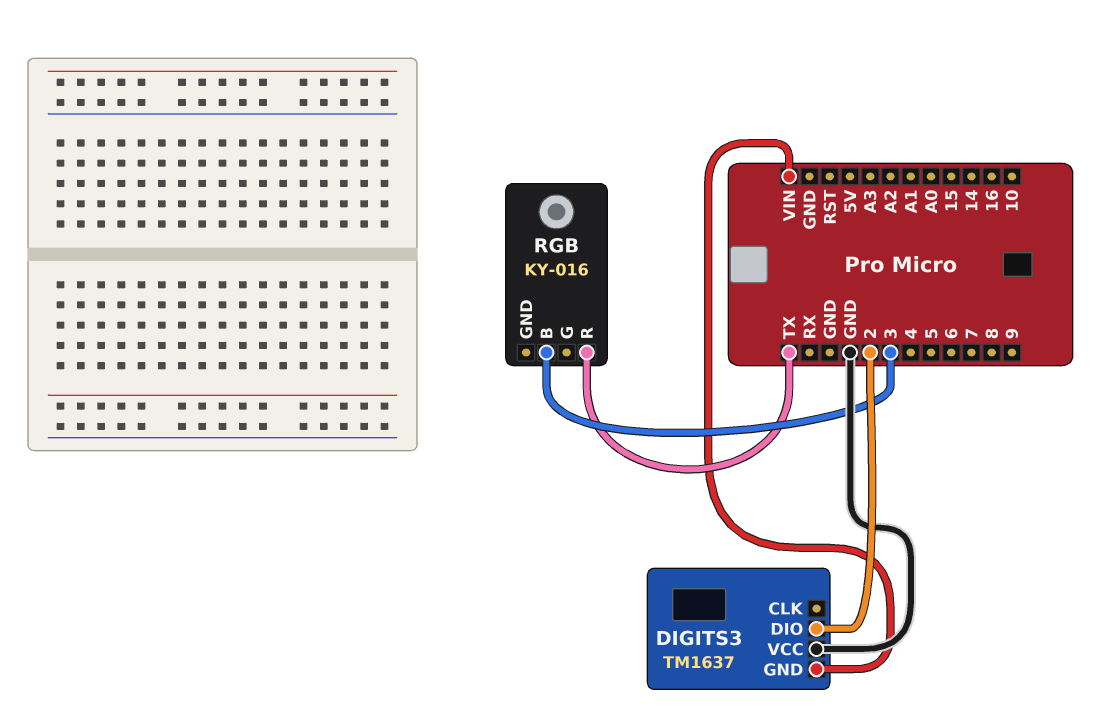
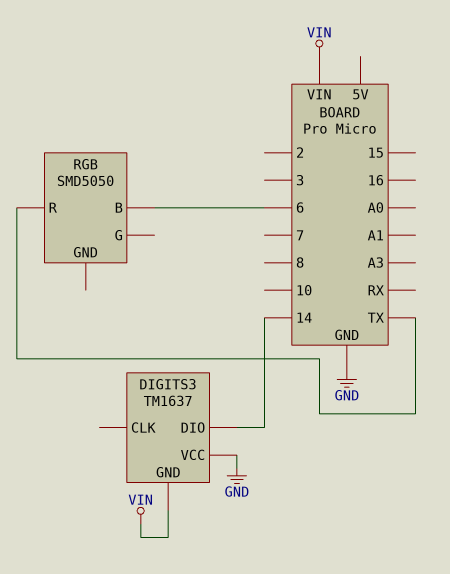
DIGITS3 pin DIO: 2 -> 14
RGB: KY-016 -> SMD5050
RGB pin B: 3 -> 6

